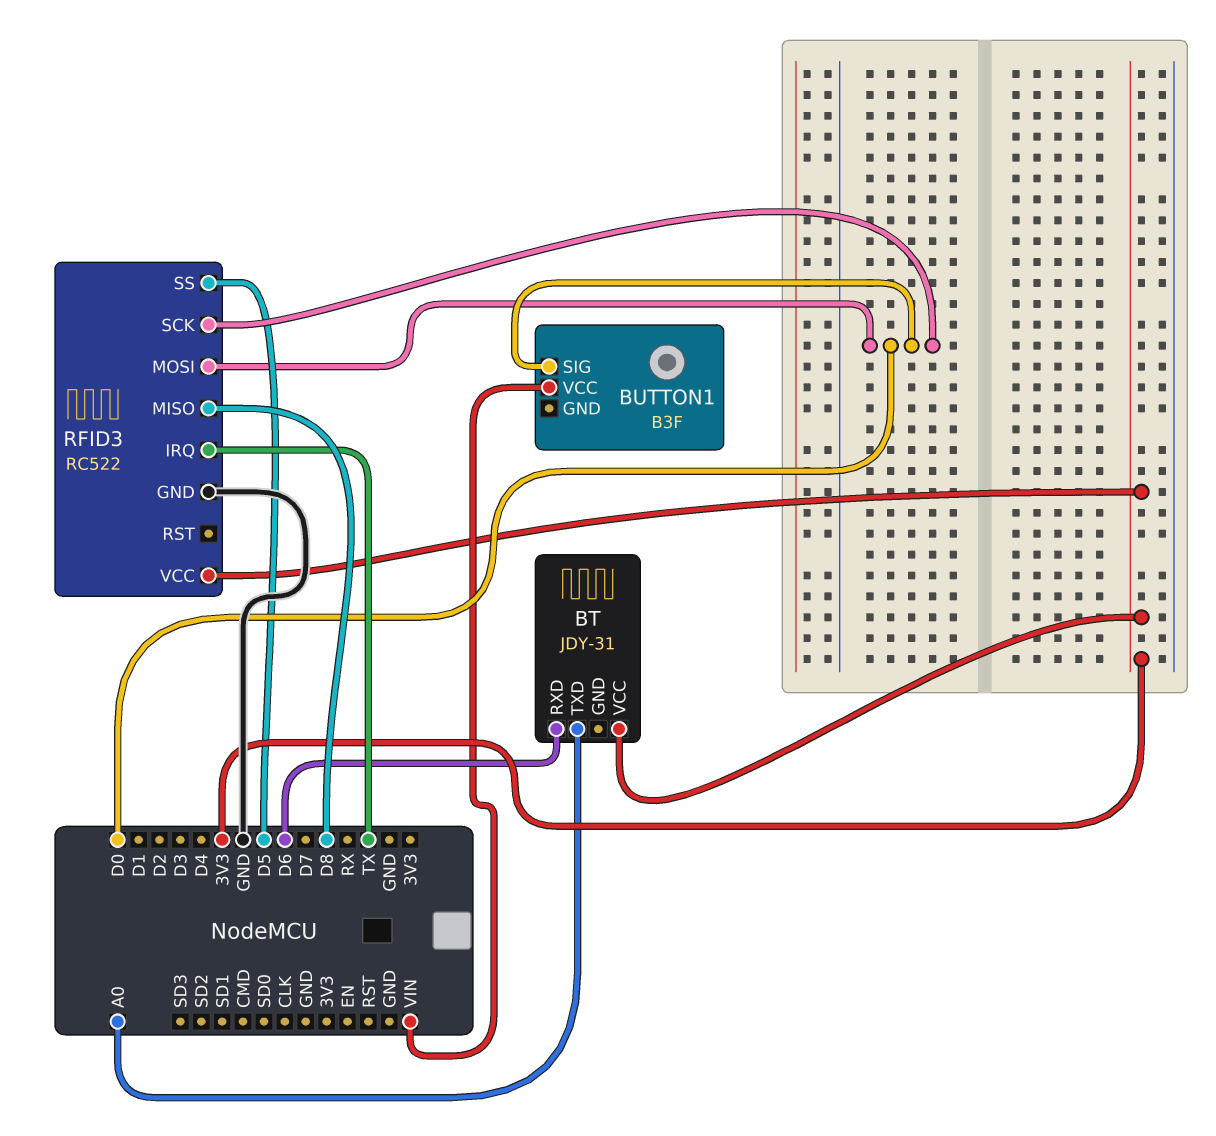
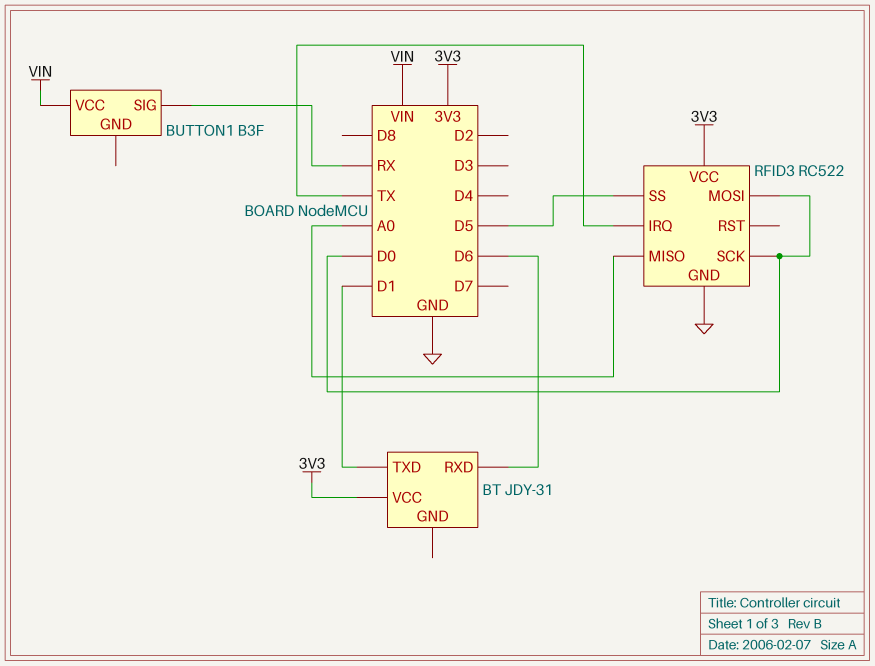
BT pin TXD: A0 -> D1
BUTTON1 pin SIG: D0 -> RX
RFID3 pin MISO: D8 -> A0

